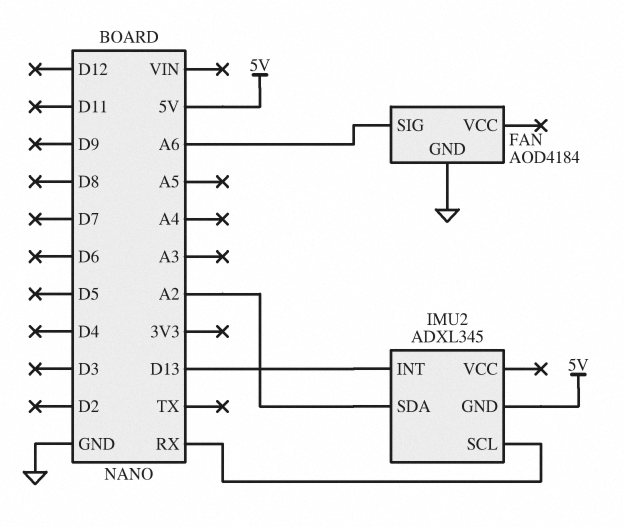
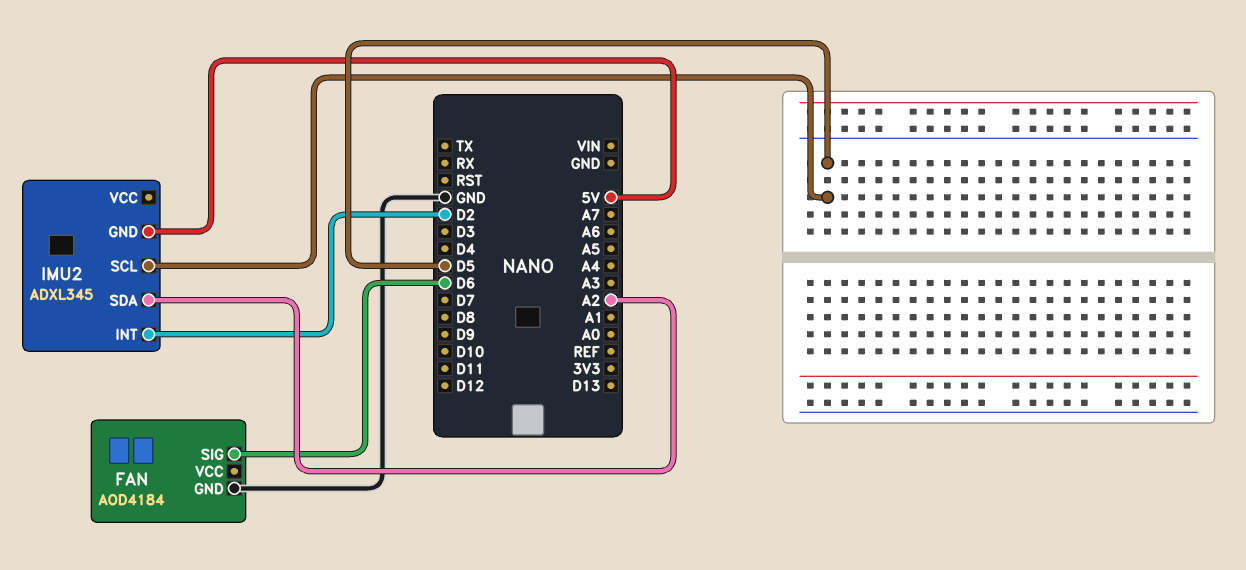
FAN pin SIG: A6 -> D6
IMU2 pin INT: D13 -> D2
IMU2 pin SCL: RX -> D5

